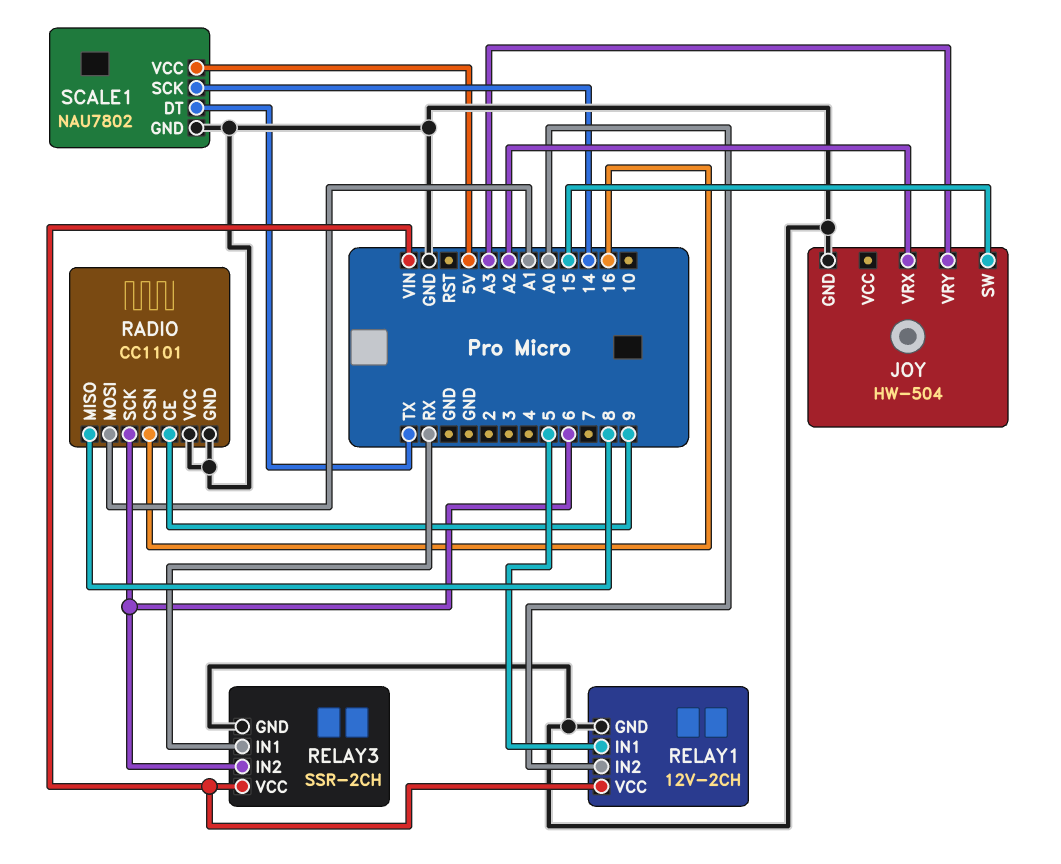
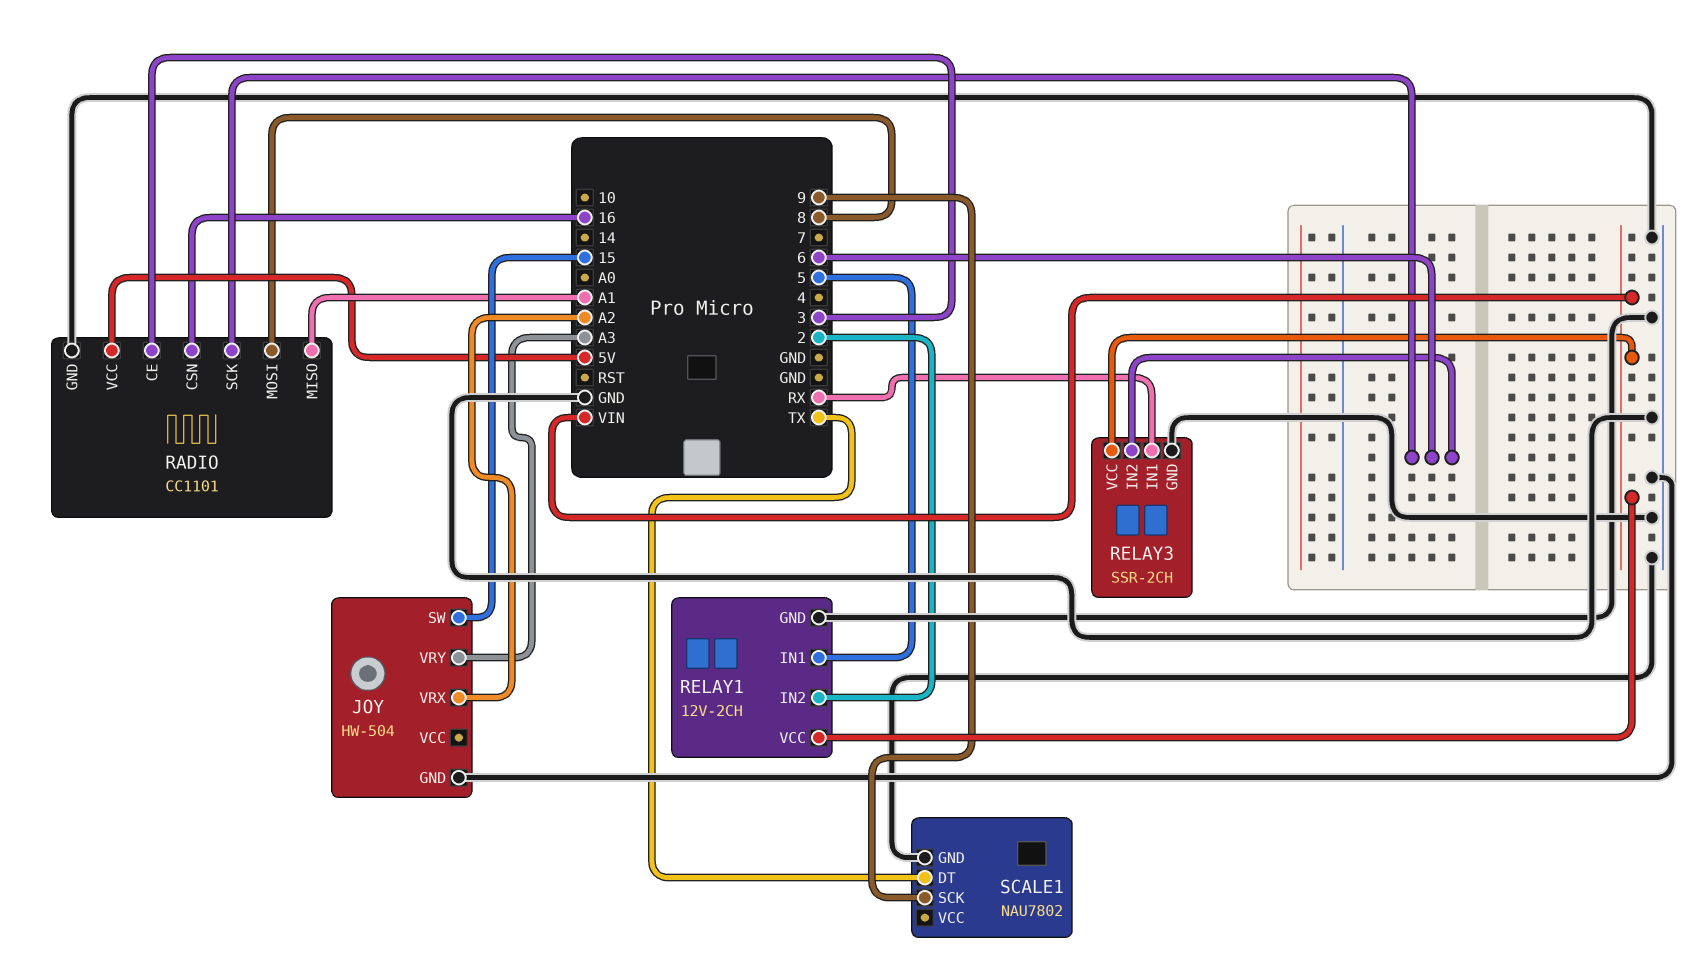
RADIO pin CE: 9 -> 3
RADIO pin MISO: 8 -> A1
RADIO pin MOSI: A1 -> 8
RADIO pin VCC: GND -> 5V
RELAY1 pin IN2: A0 -> 2
SCALE1 pin SCK: 14 -> 9
SCALE1 pin VCC: 5V -> none

